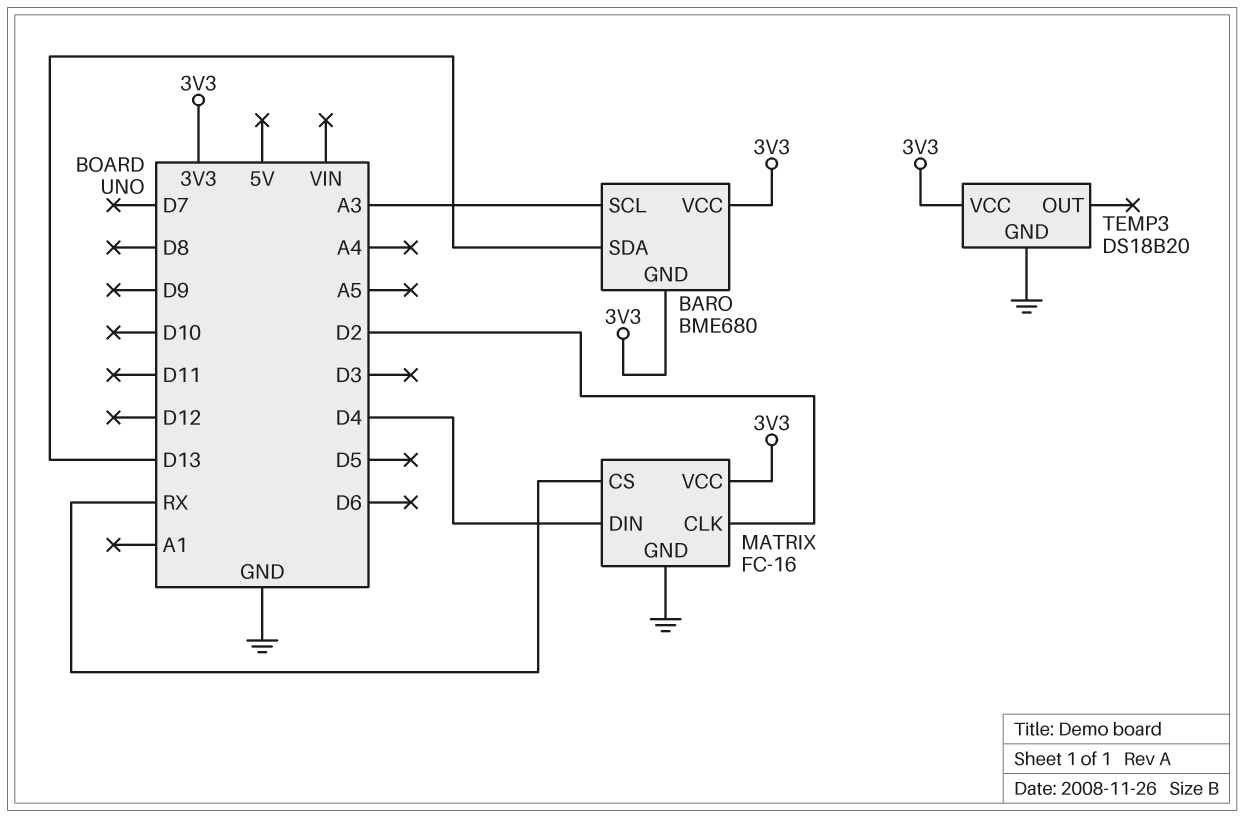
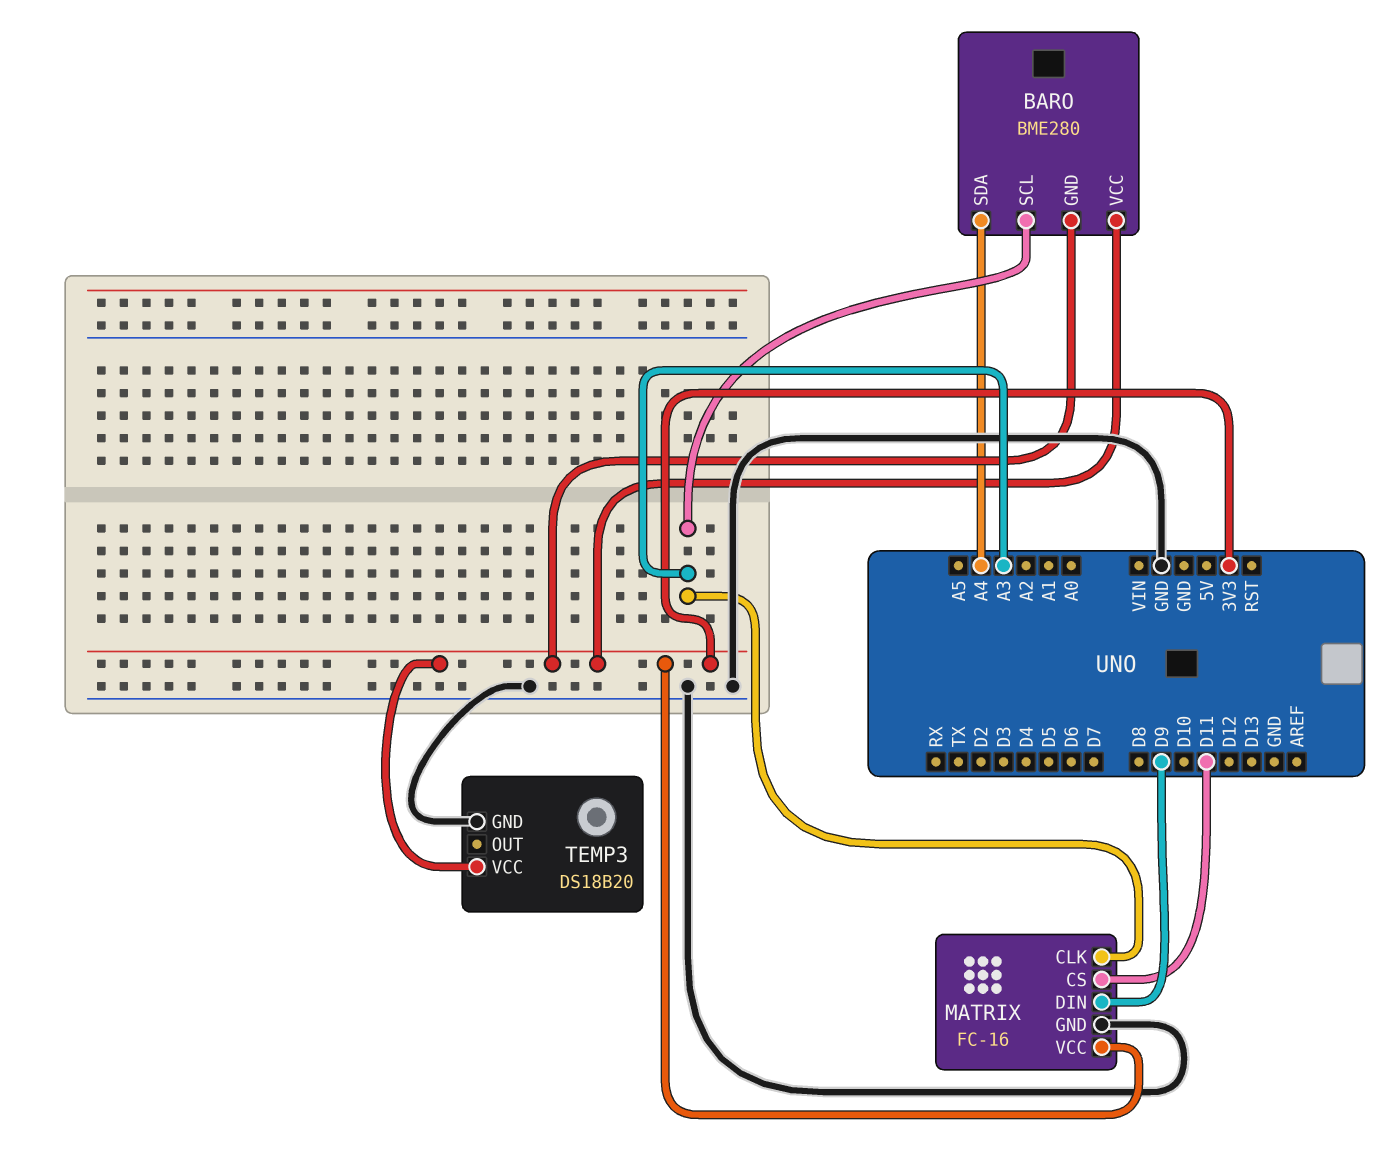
BARO: BME680 -> BME280
BARO pin SDA: D13 -> A4
MATRIX pin CLK: D2 -> A3
MATRIX pin CS: RX -> D11
MATRIX pin DIN: D4 -> D9

